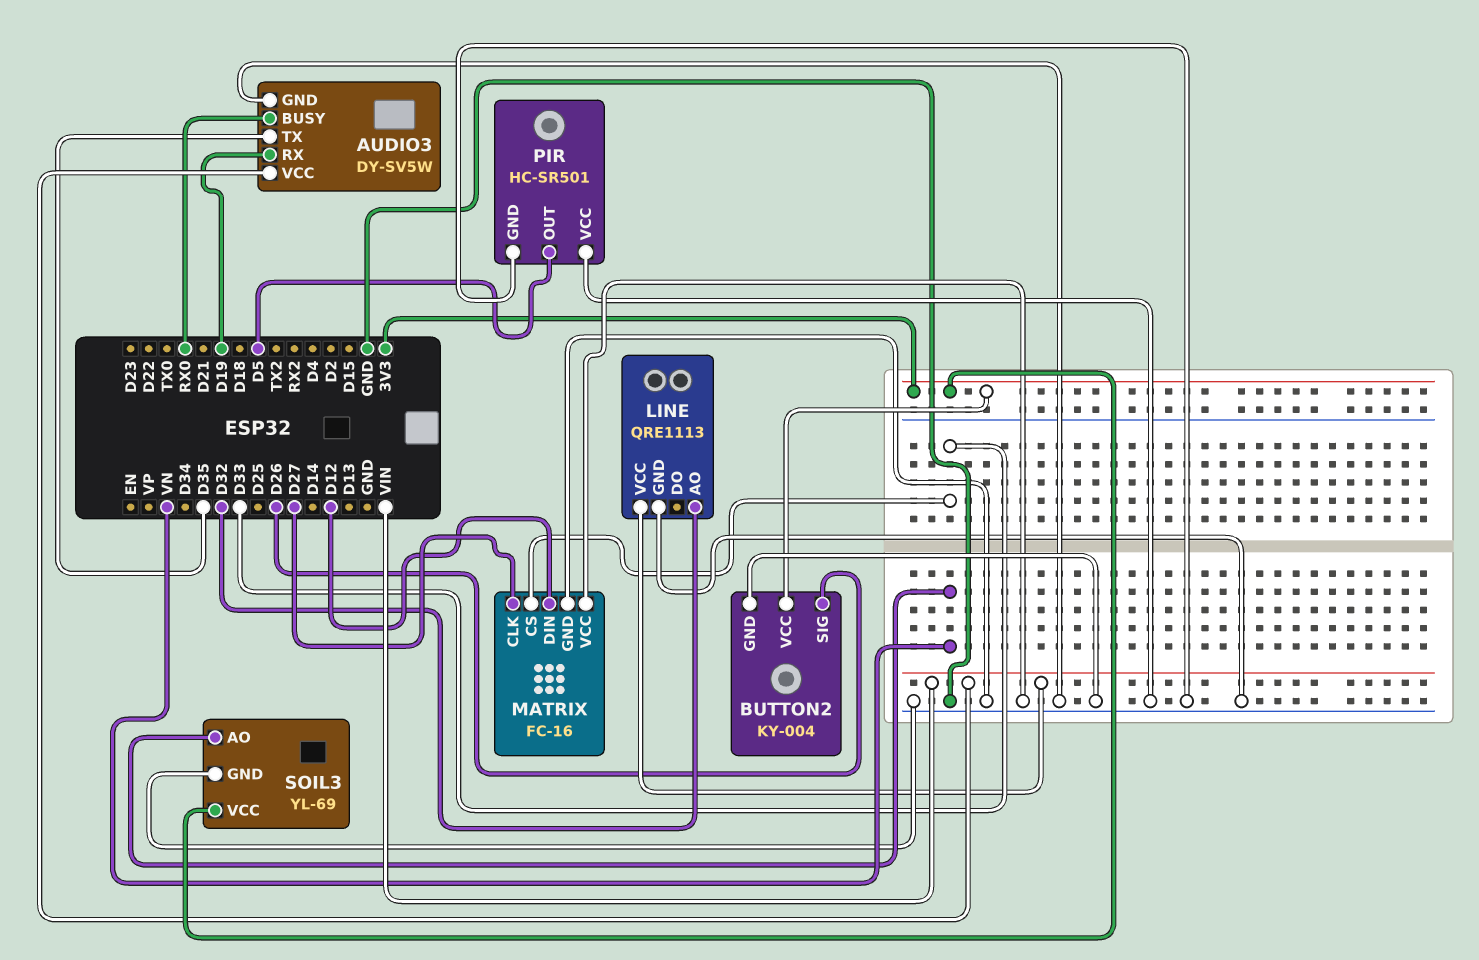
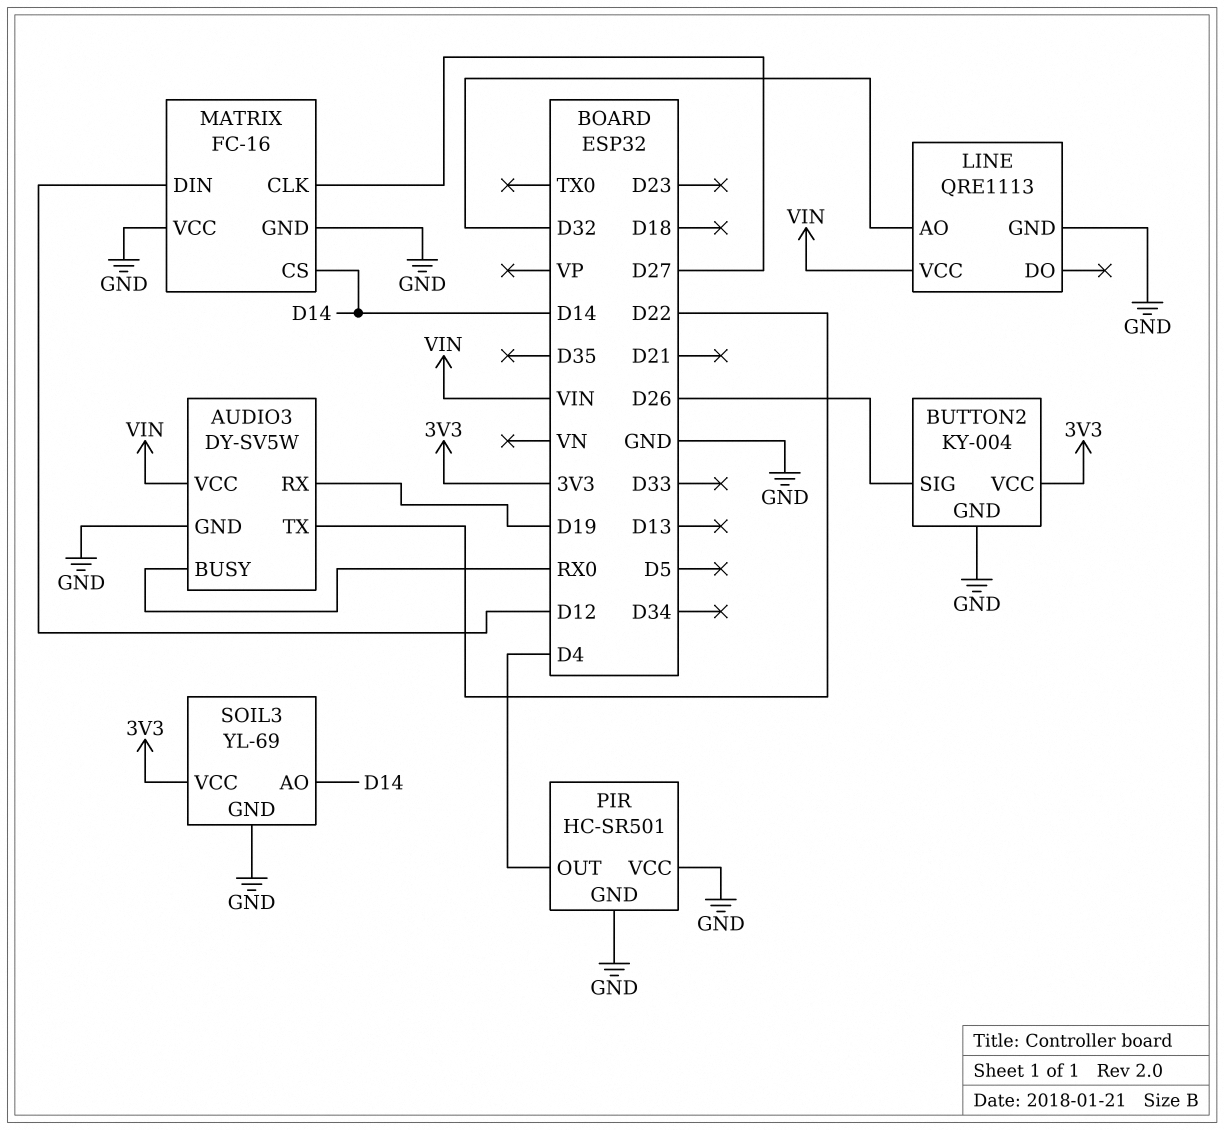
AUDIO3 pin TX: D35 -> D22
MATRIX pin CS: D33 -> D14
PIR pin OUT: D5 -> D4
SOIL3 pin AO: VN -> D14

